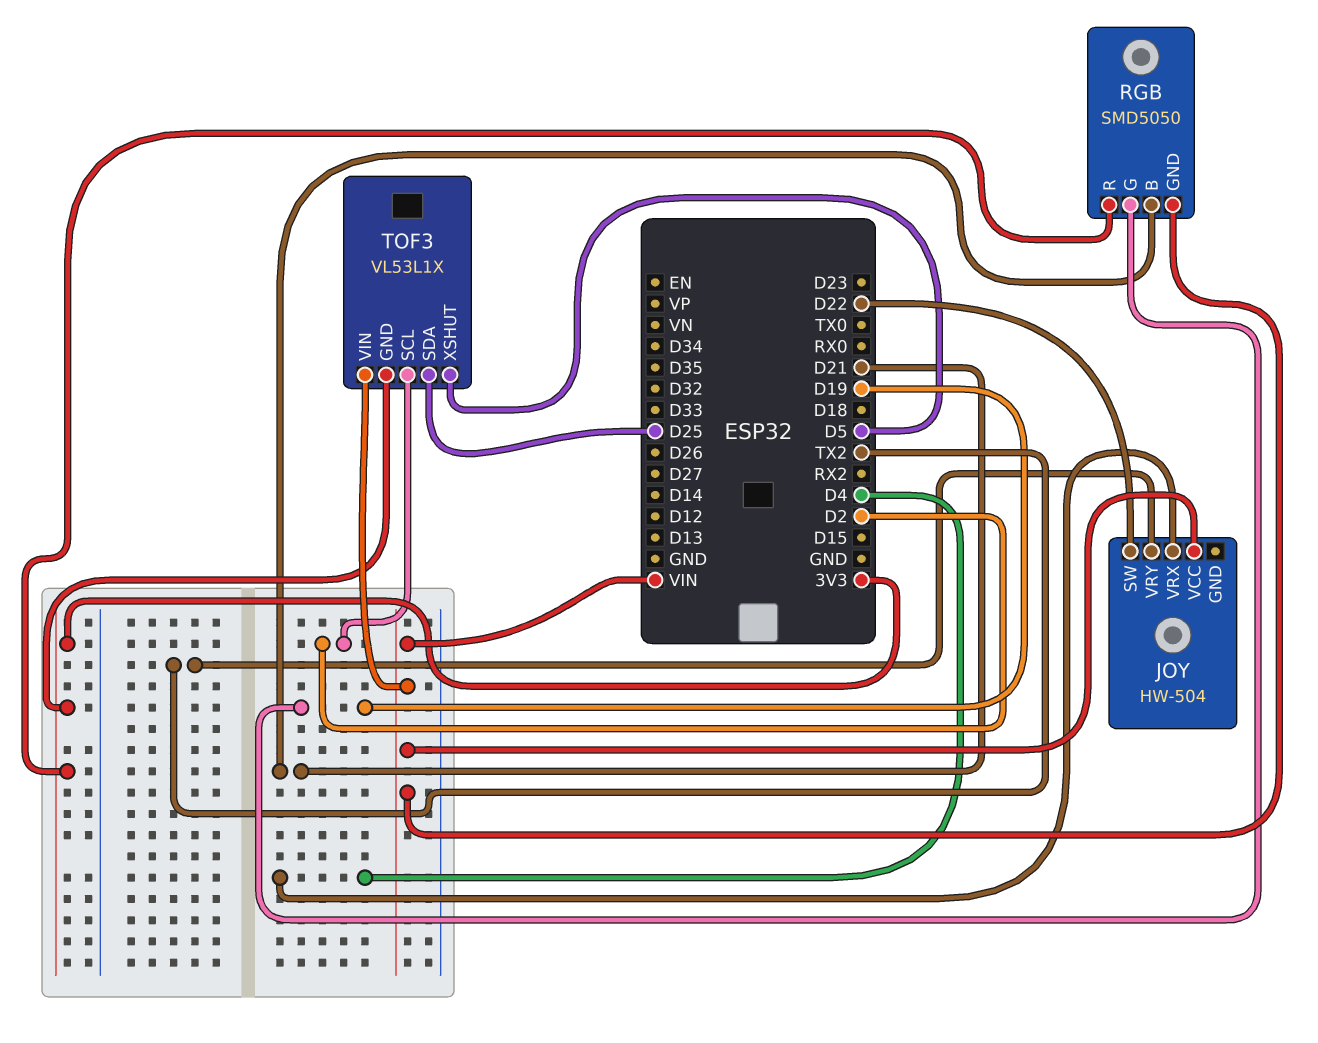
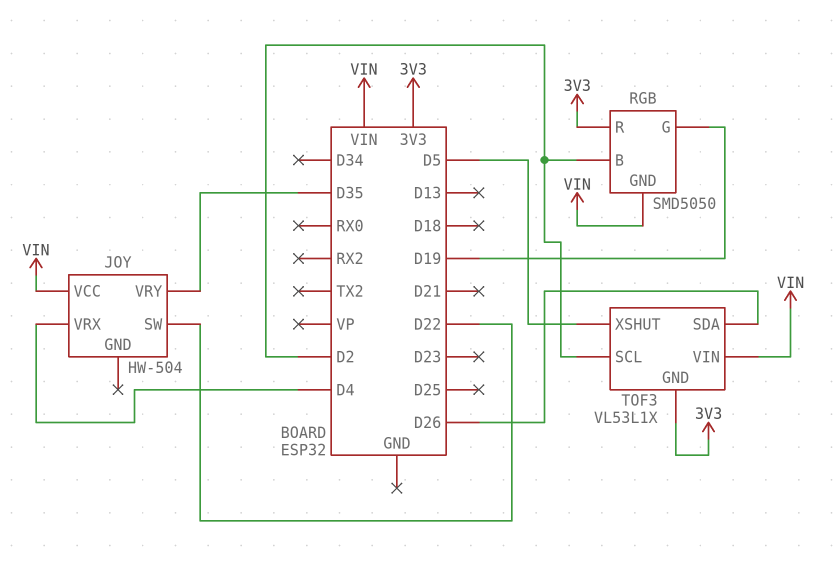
JOY pin VRY: TX2 -> D35
RGB pin B: D21 -> D2
TOF3 pin SDA: D25 -> D26

